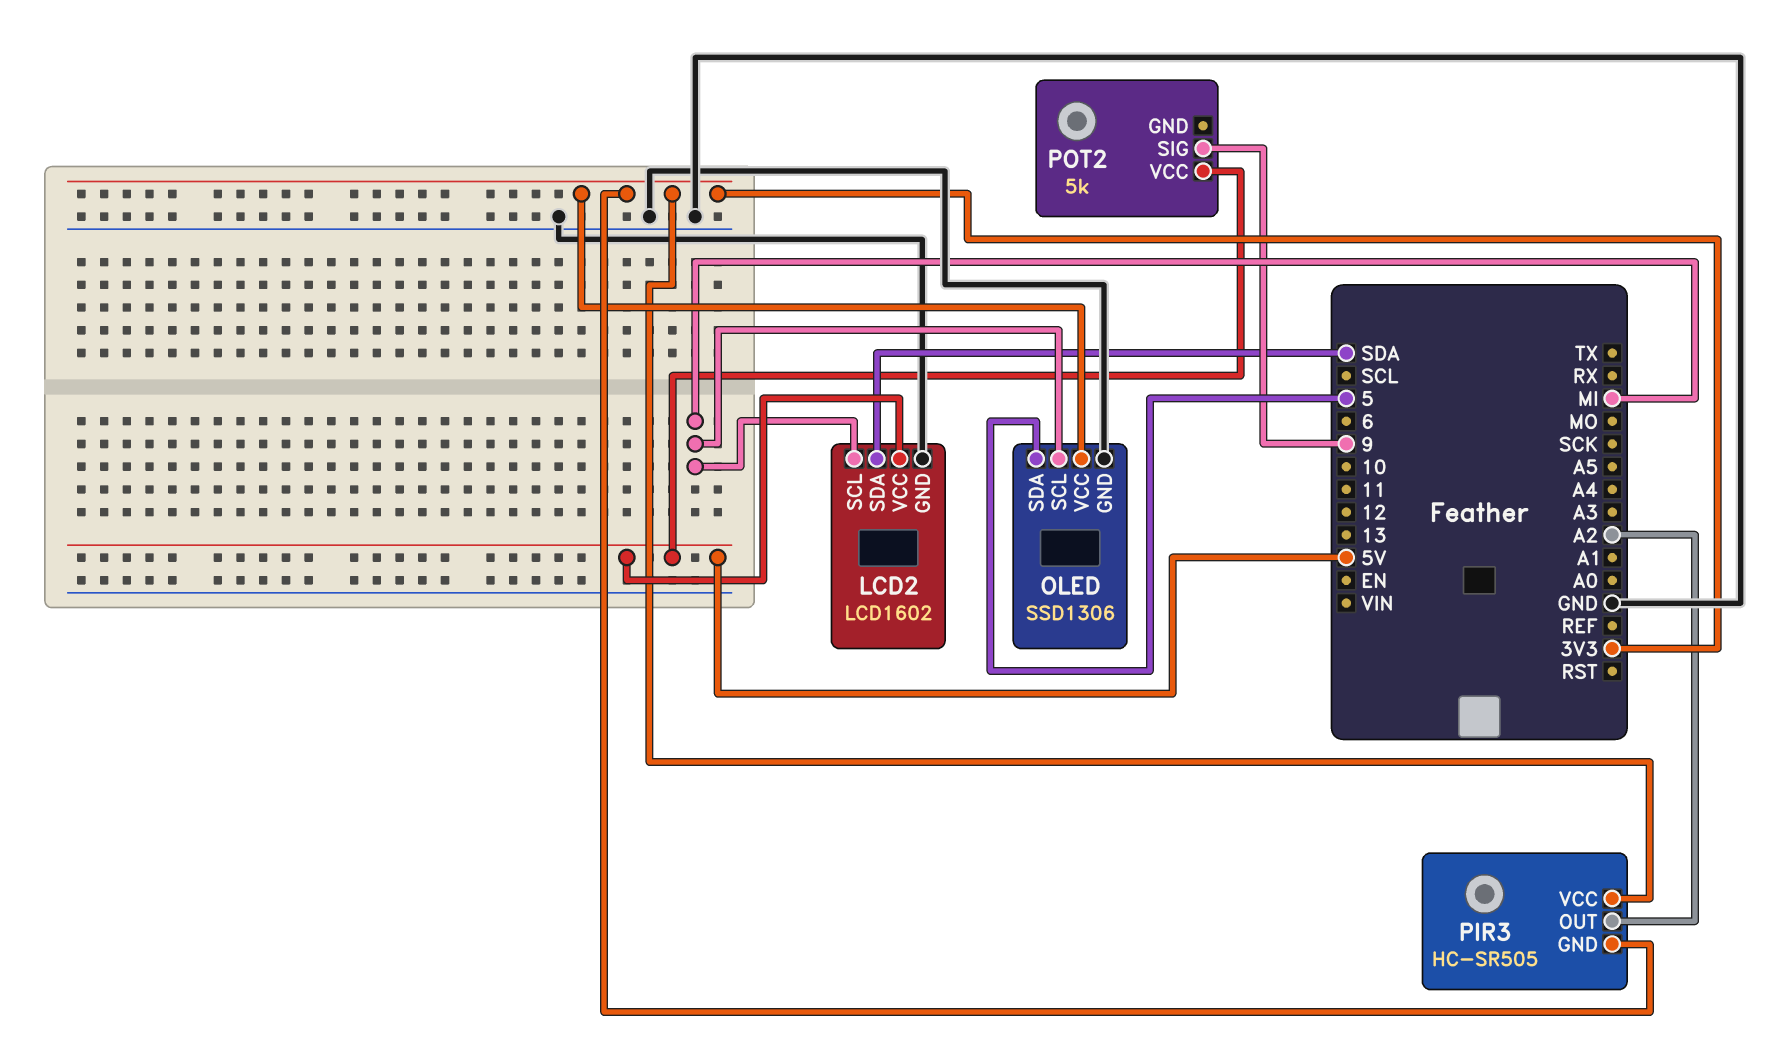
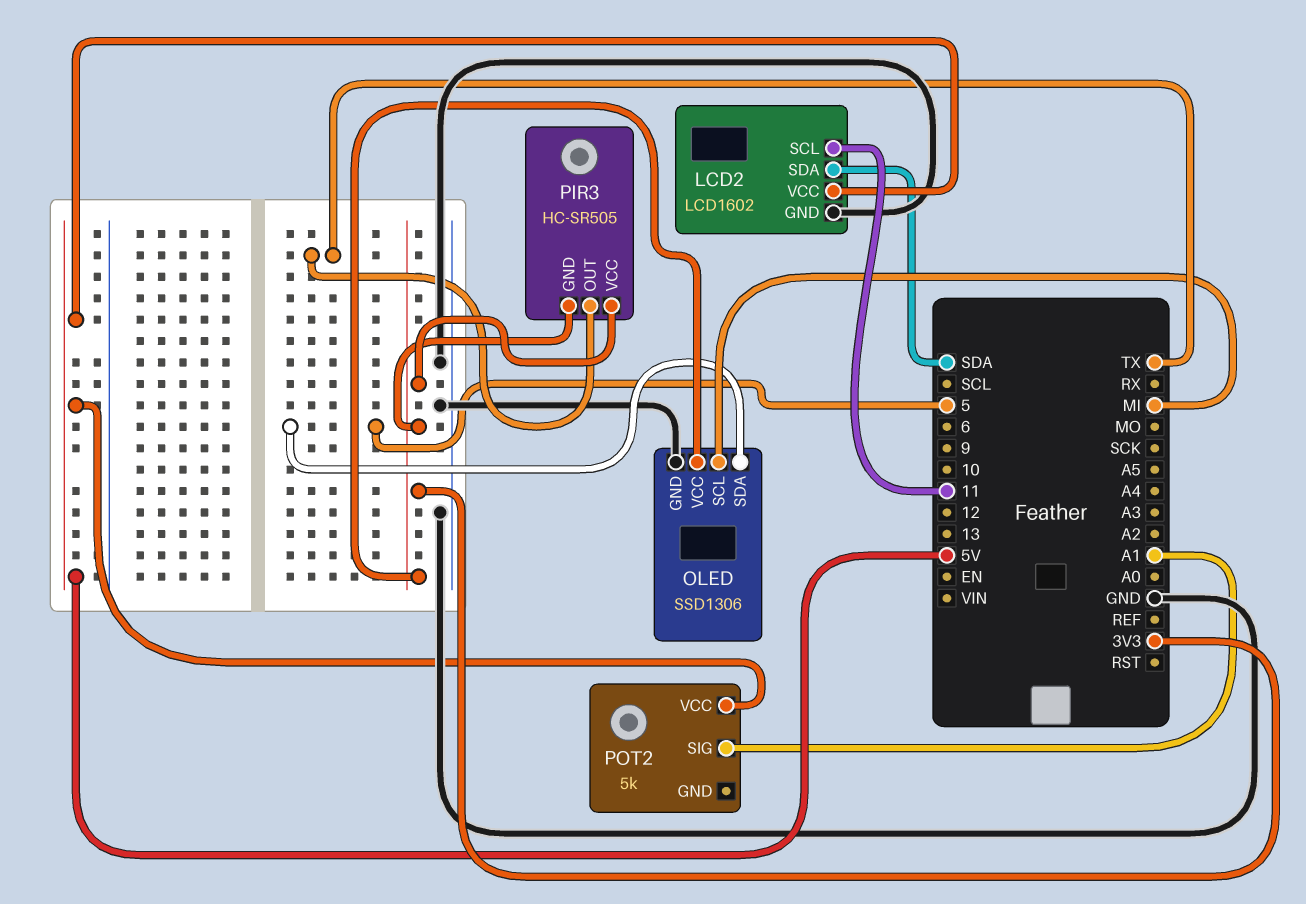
LCD2 pin SCL: MI -> 11
PIR3 pin OUT: A2 -> TX
POT2 pin SIG: 9 -> A1

